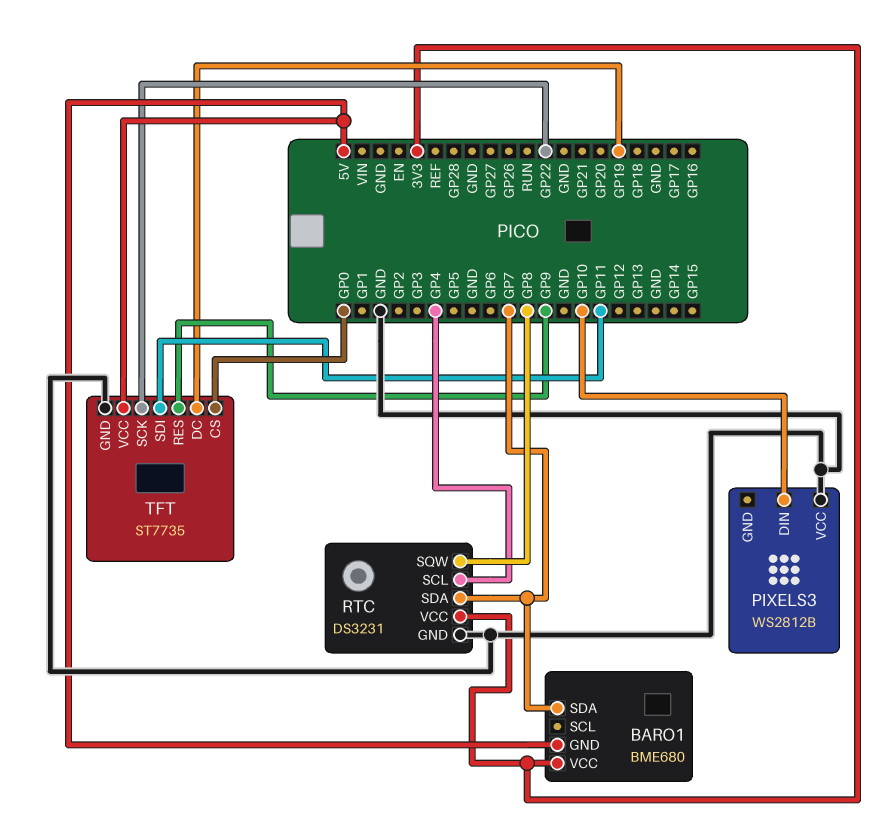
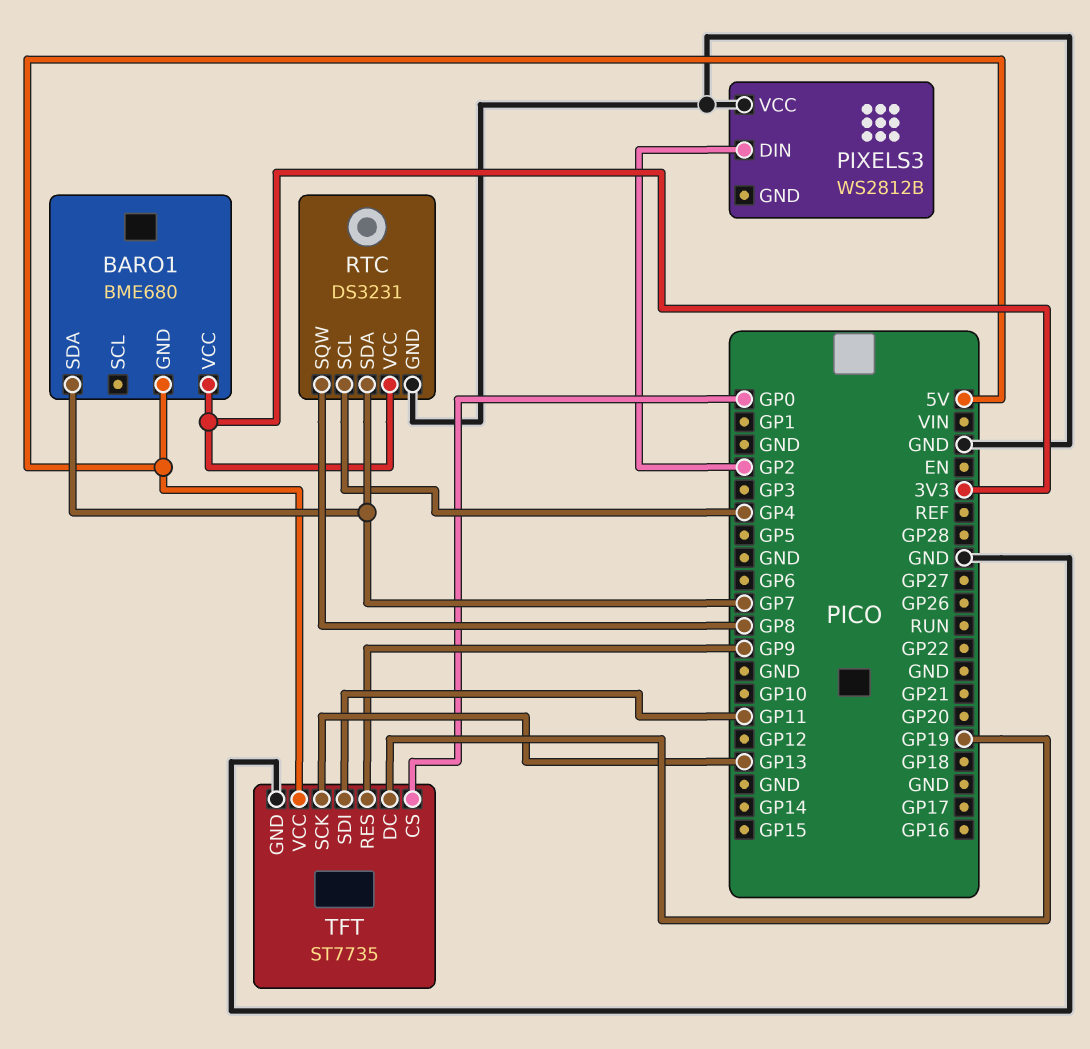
PIXELS3 pin DIN: GP10 -> GP2
TFT pin SCK: GP22 -> GP13

